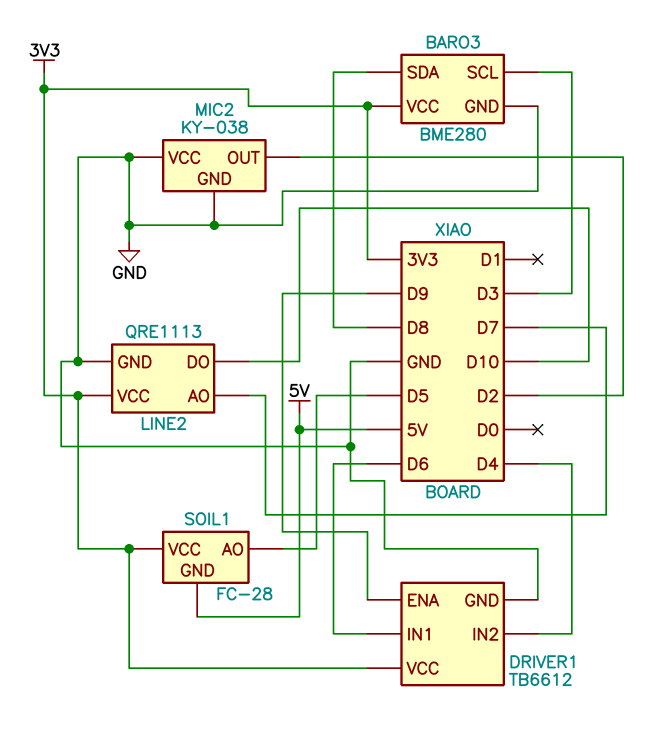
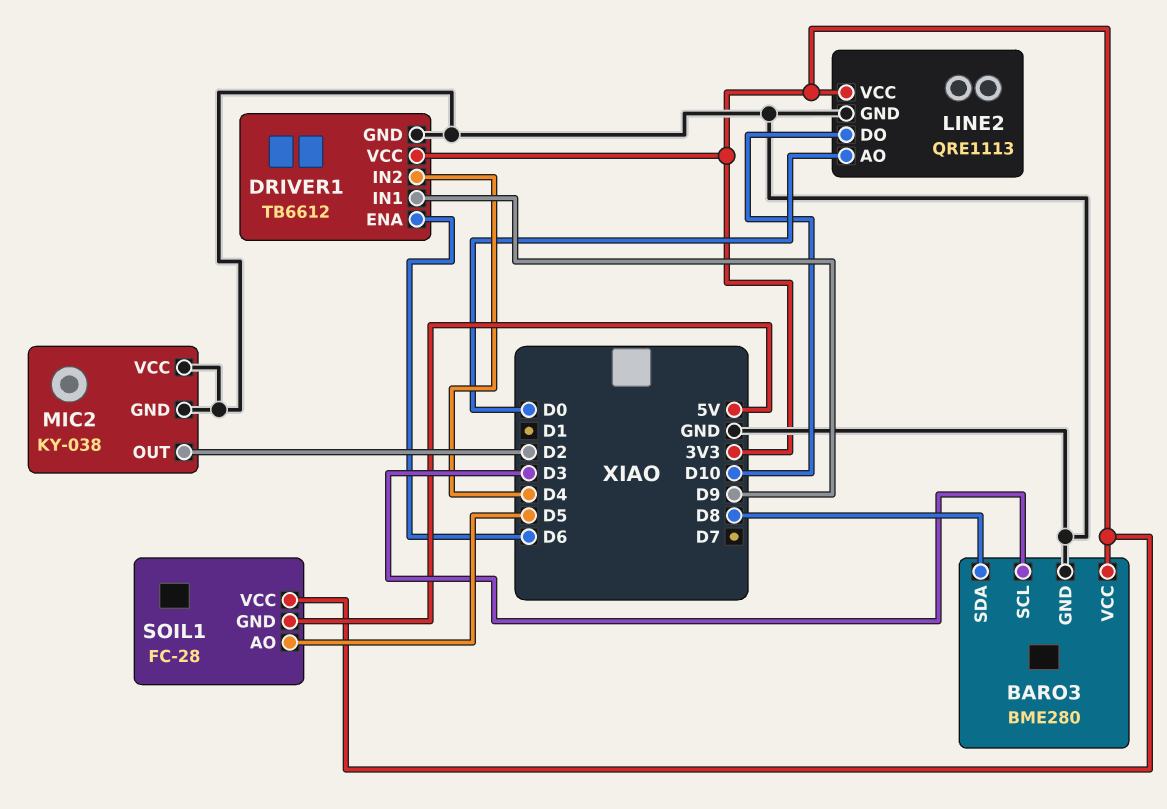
DRIVER1 pin ENA: D9 -> D6
DRIVER1 pin IN1: D6 -> D9
LINE2 pin AO: D7 -> D0

